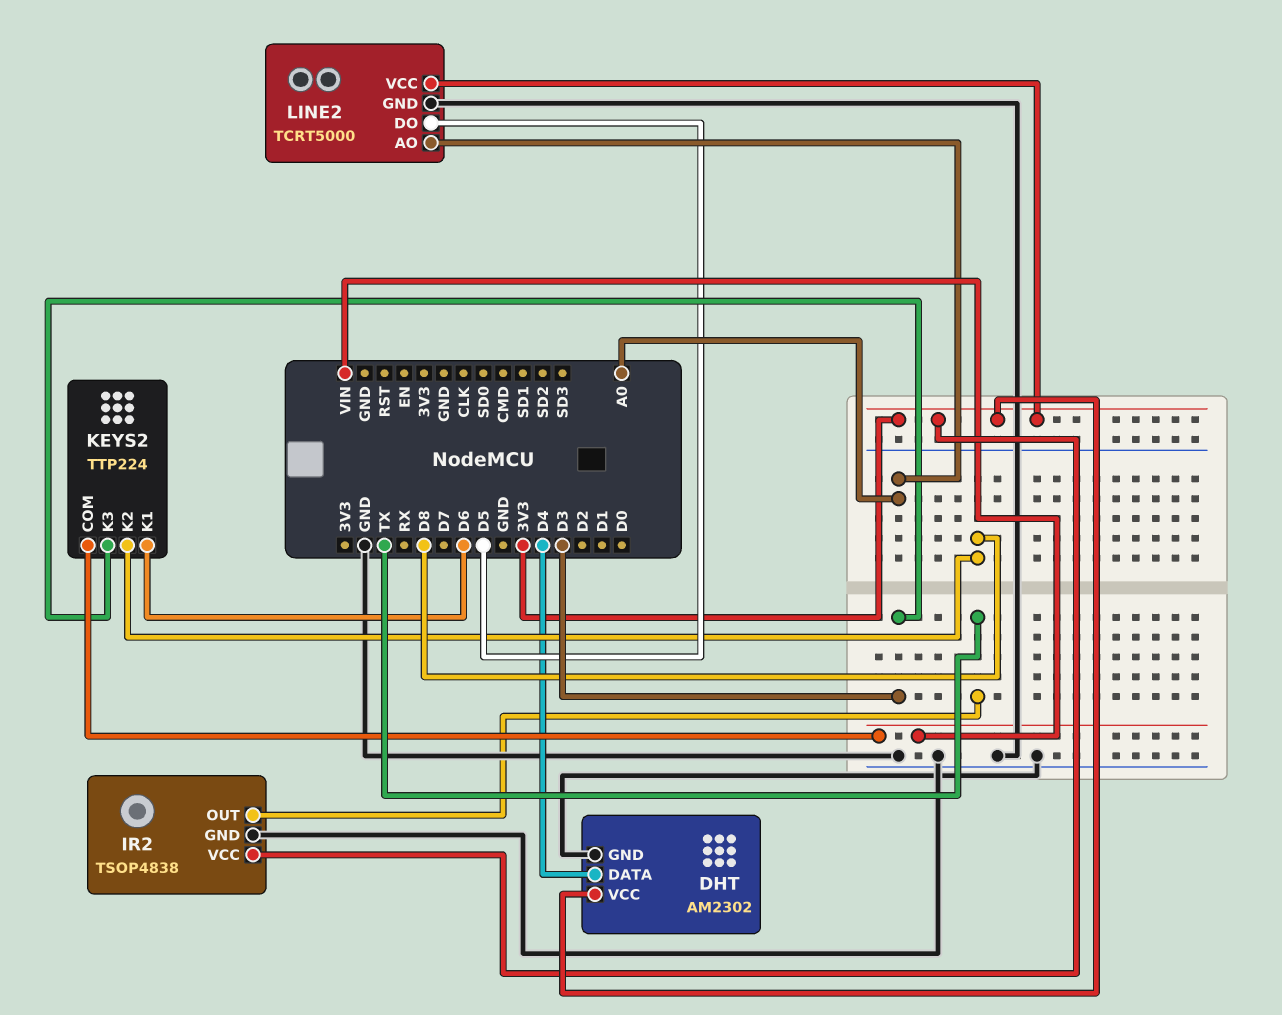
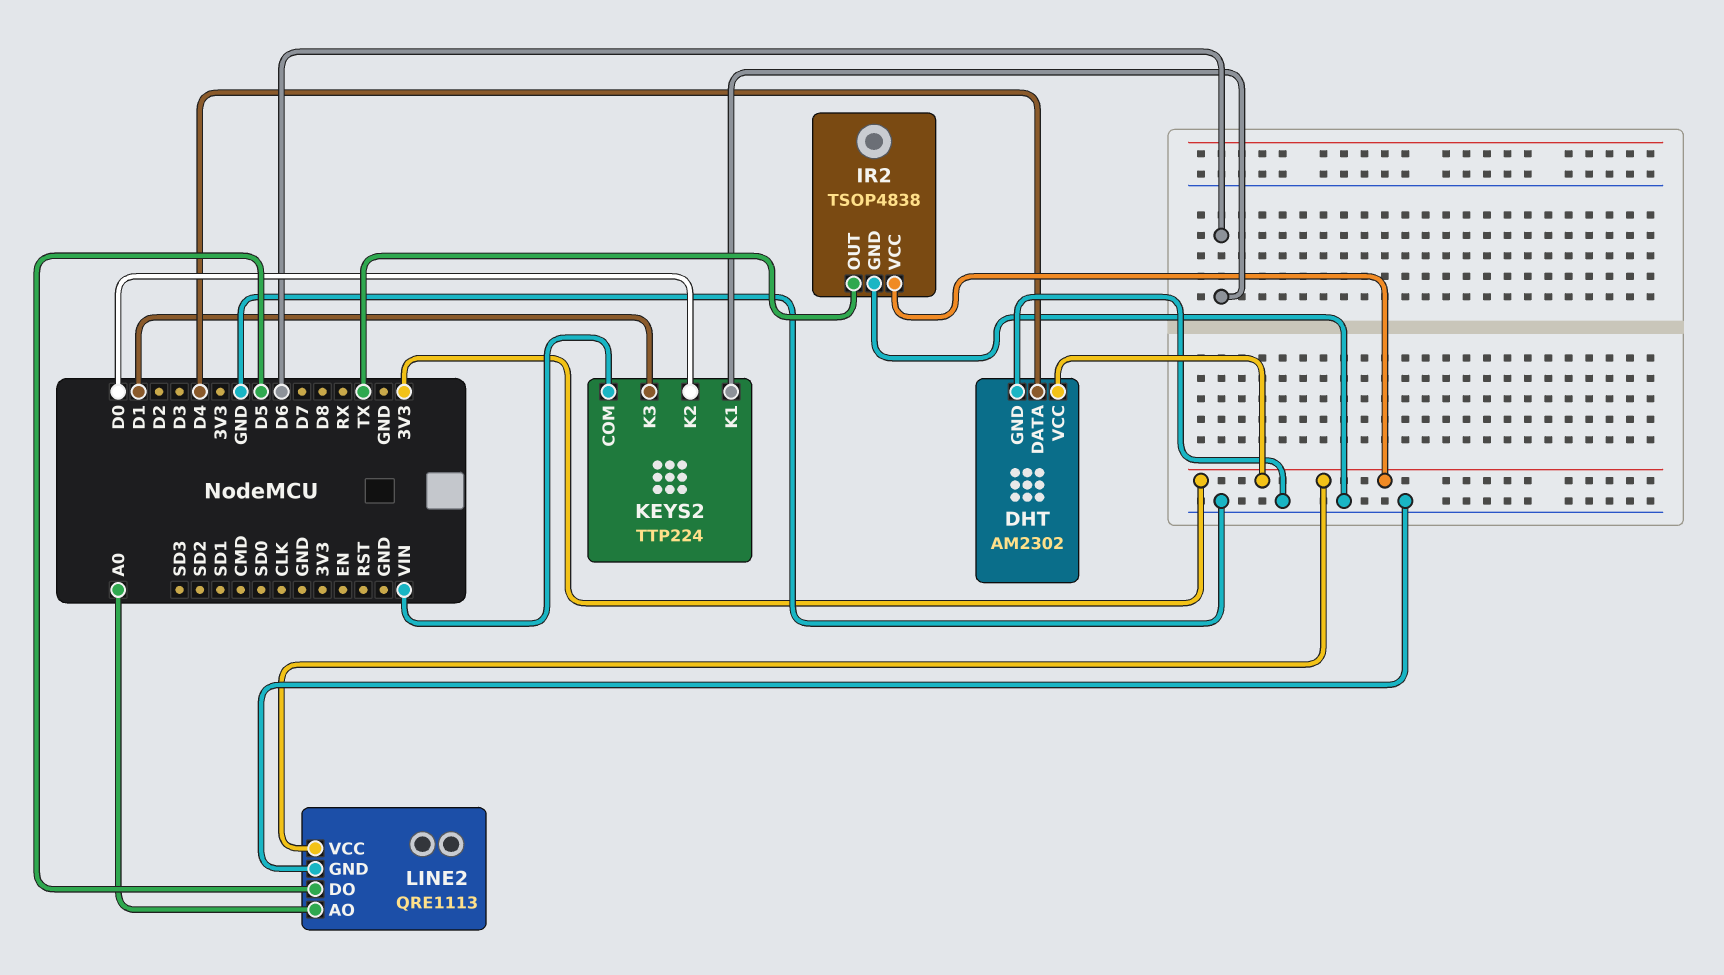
KEYS2 pin K2: D8 -> D0
KEYS2 pin K3: D3 -> D1
LINE2: TCRT5000 -> QRE1113

